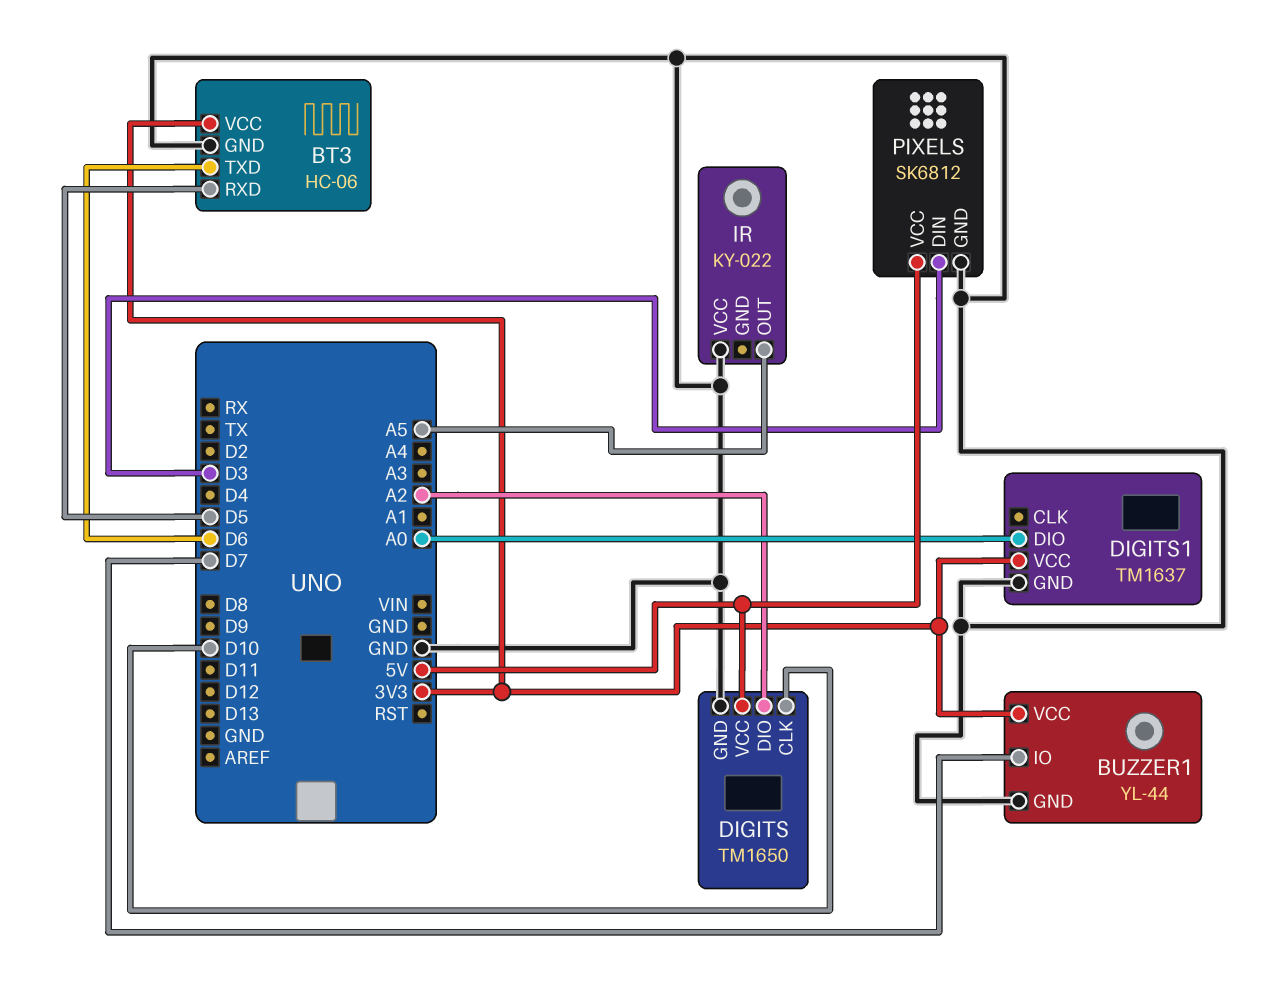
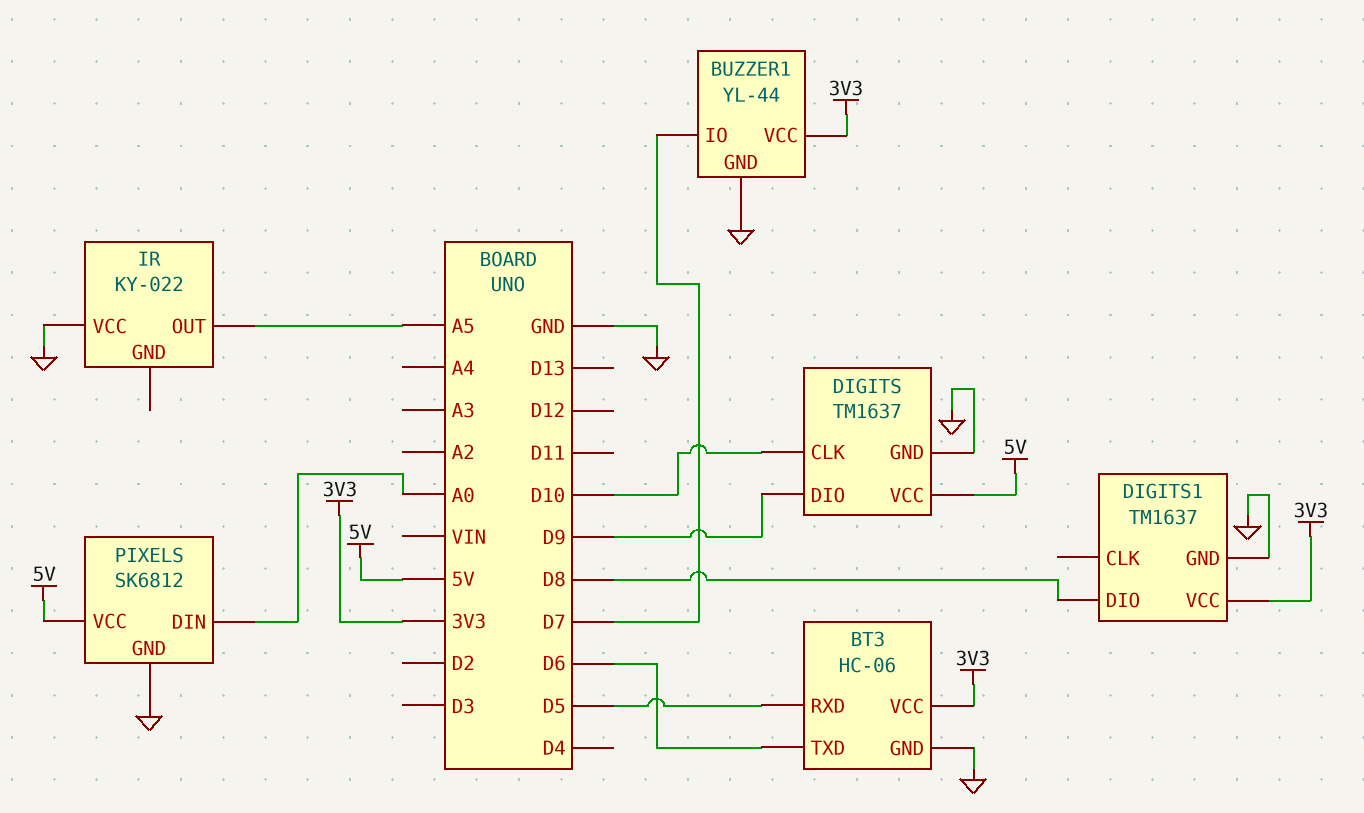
DIGITS: TM1650 -> TM1637
DIGITS pin DIO: A2 -> D9
DIGITS1 pin DIO: A0 -> D8
PIXELS pin DIN: D3 -> A0

